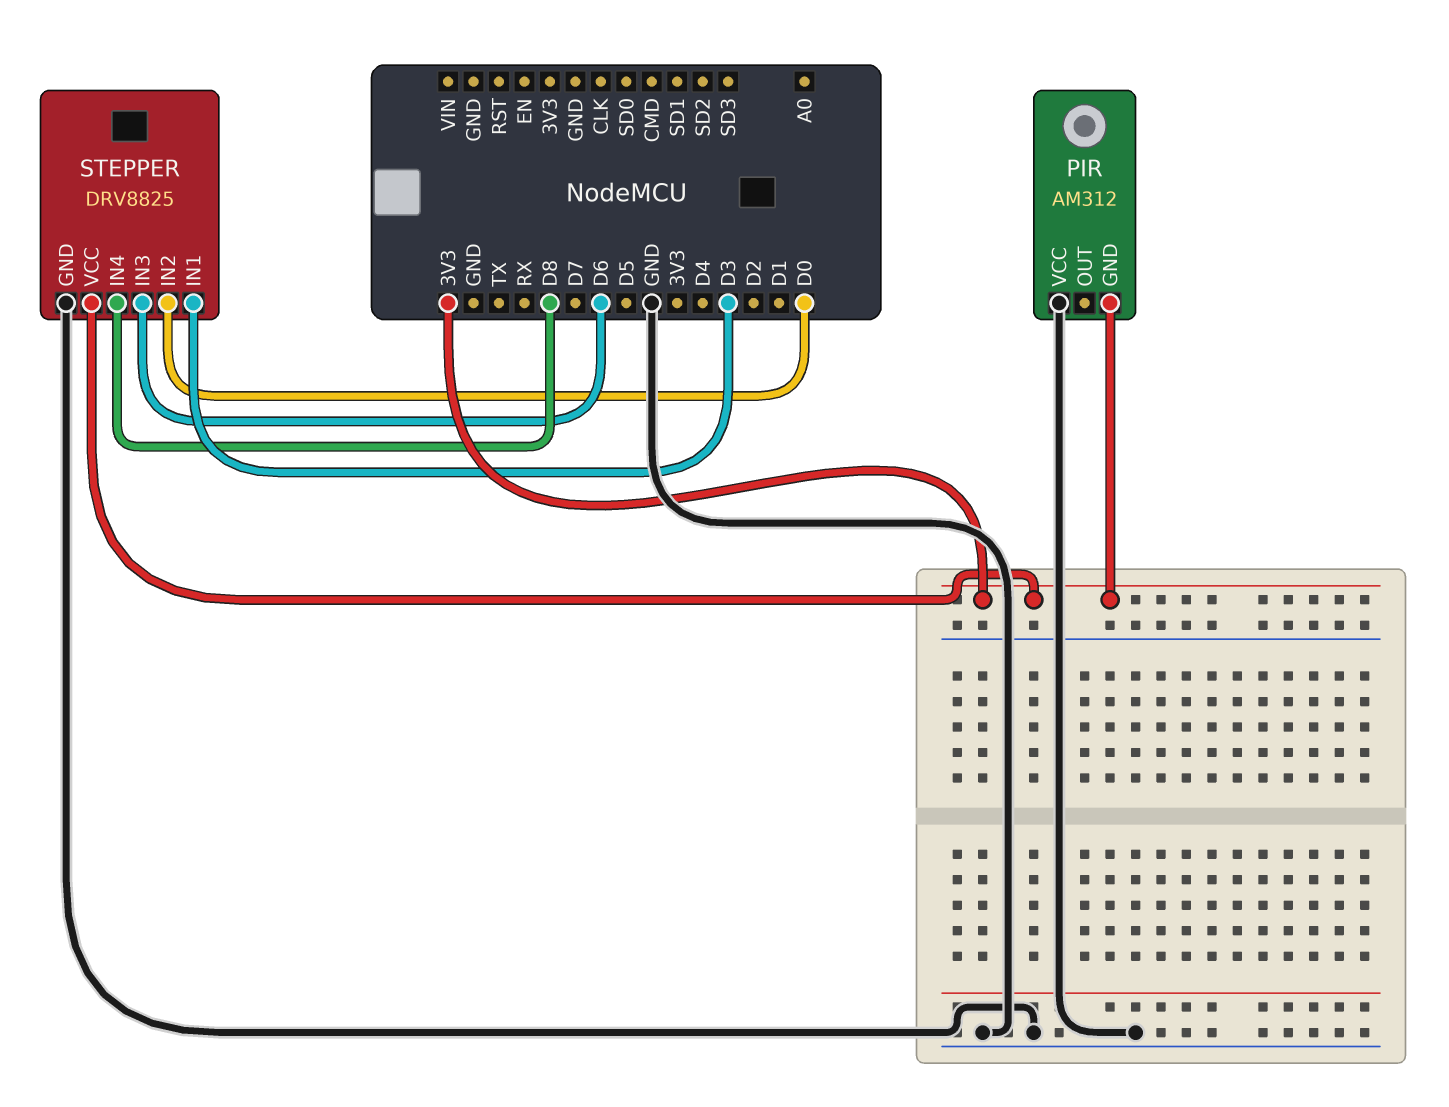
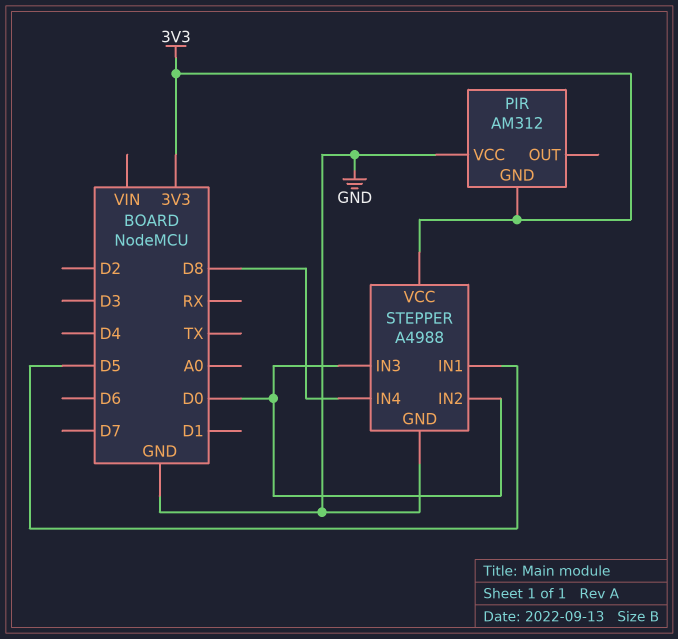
STEPPER: DRV8825 -> A4988
STEPPER pin IN1: D3 -> D5
STEPPER pin IN3: D6 -> D0

